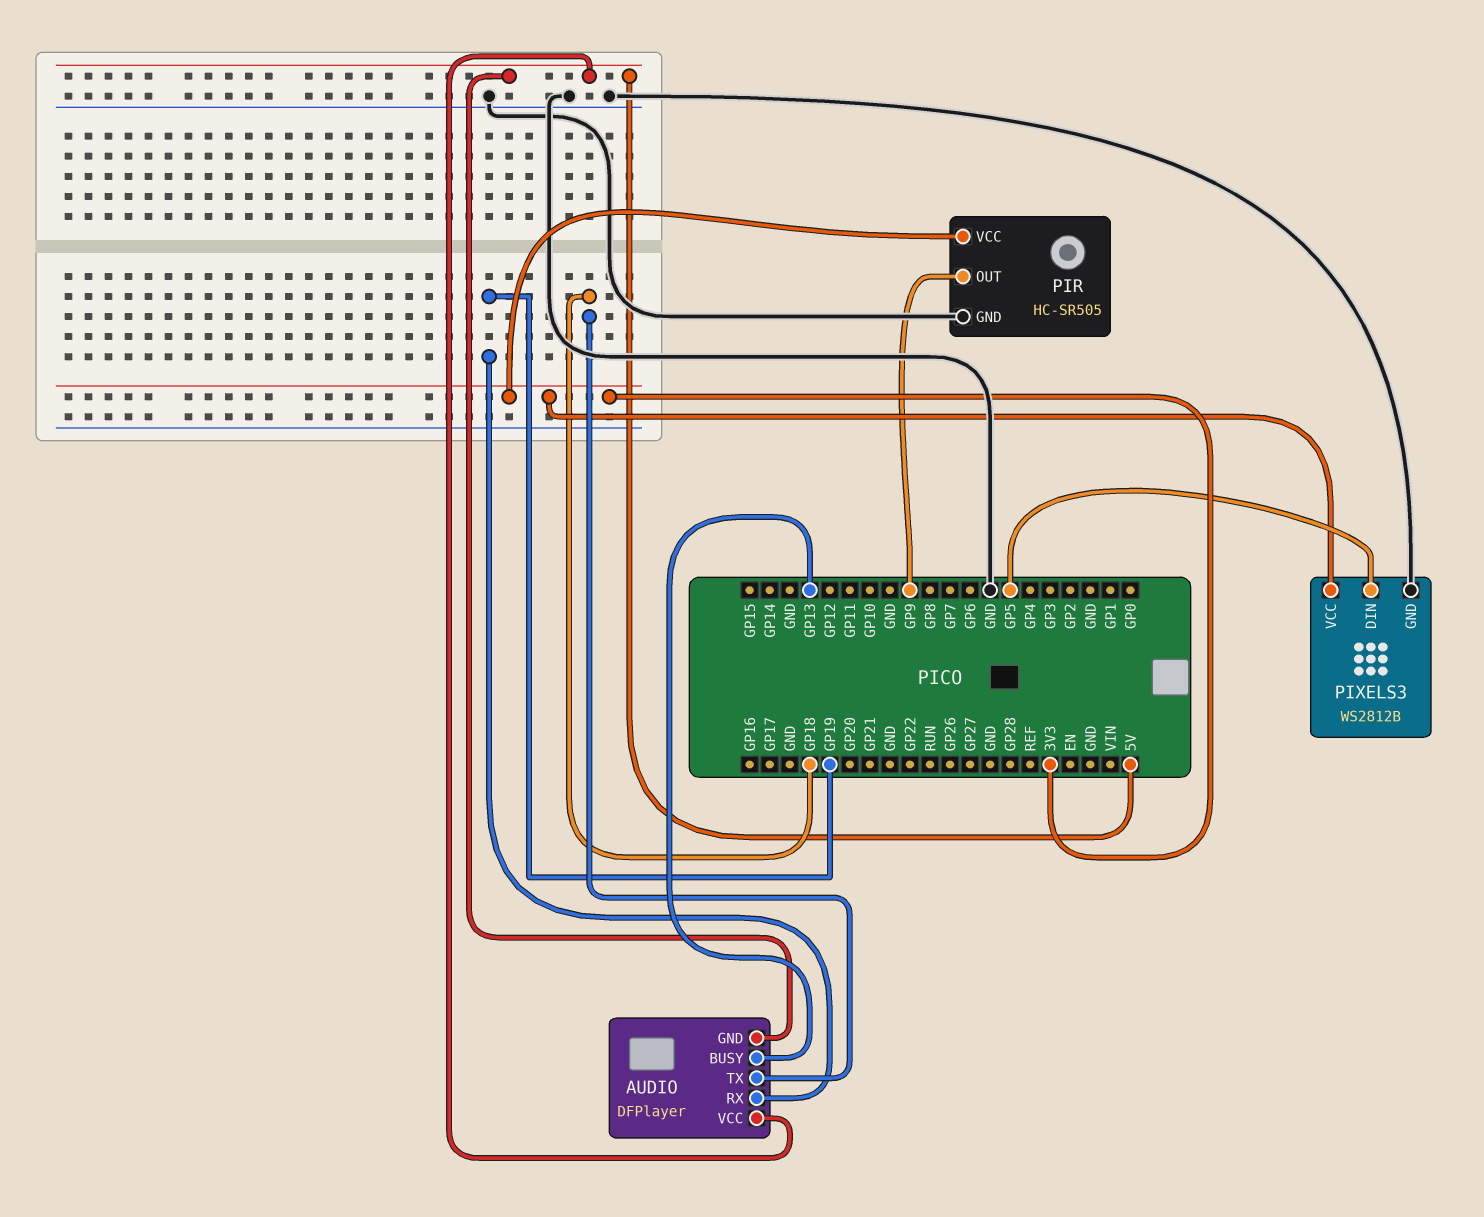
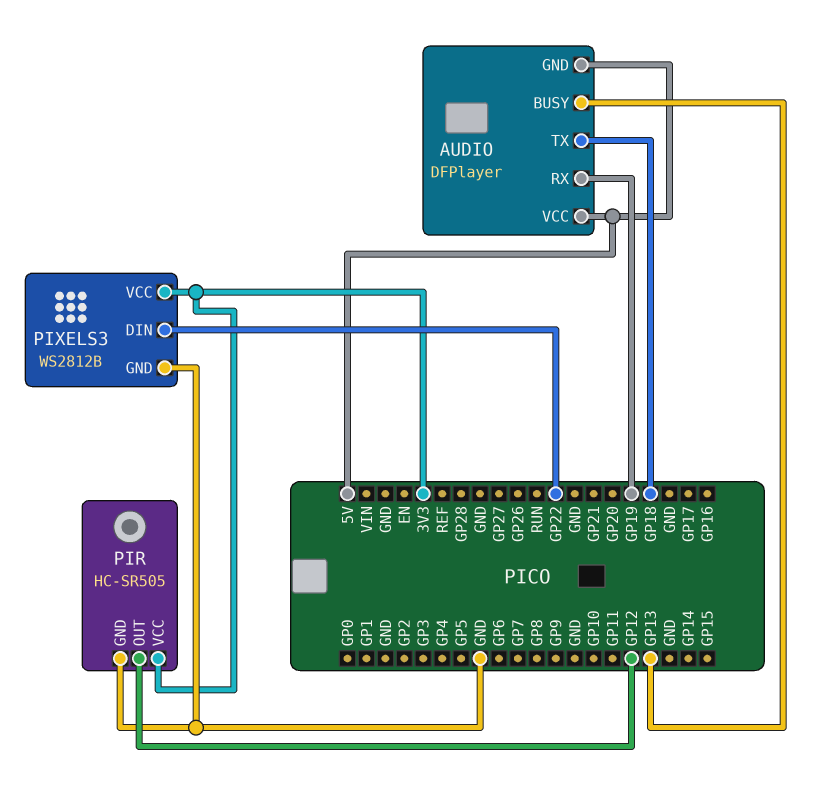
PIR pin OUT: GP9 -> GP12
PIXELS3 pin DIN: GP5 -> GP22

